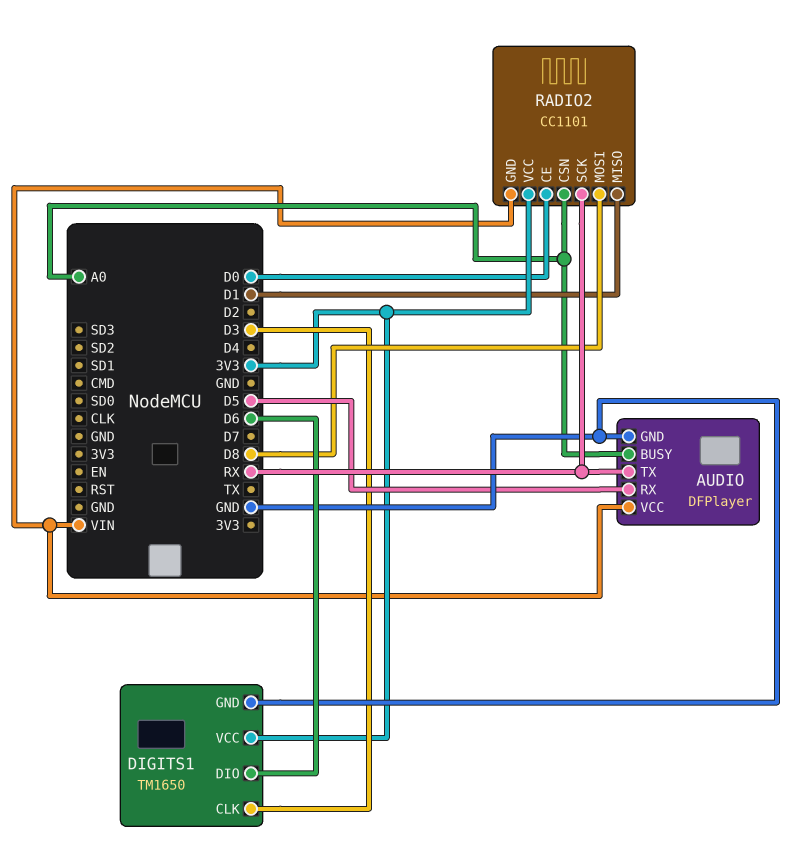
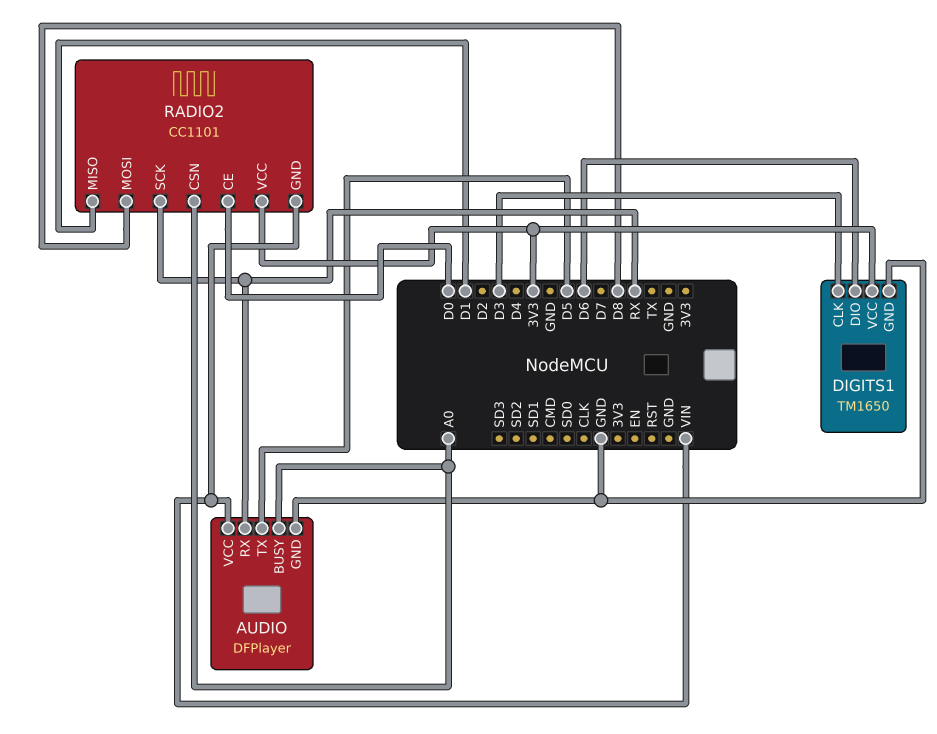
AUDIO pin RX: D5 -> RX
AUDIO pin TX: RX -> D5

